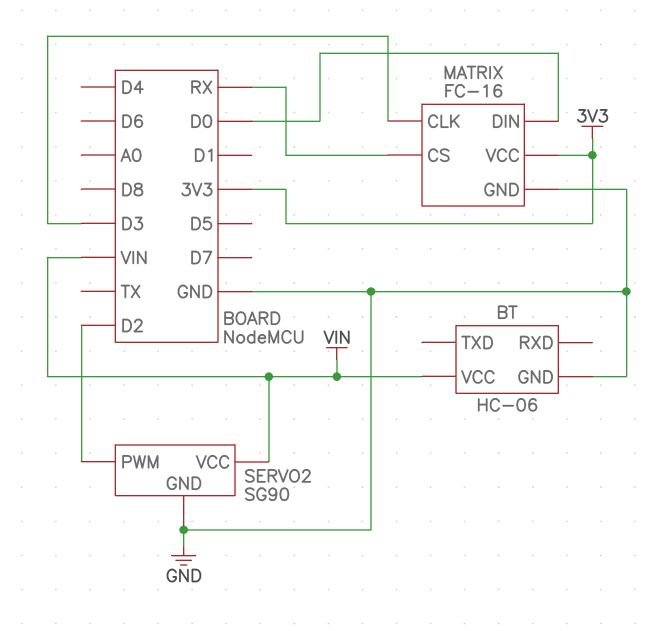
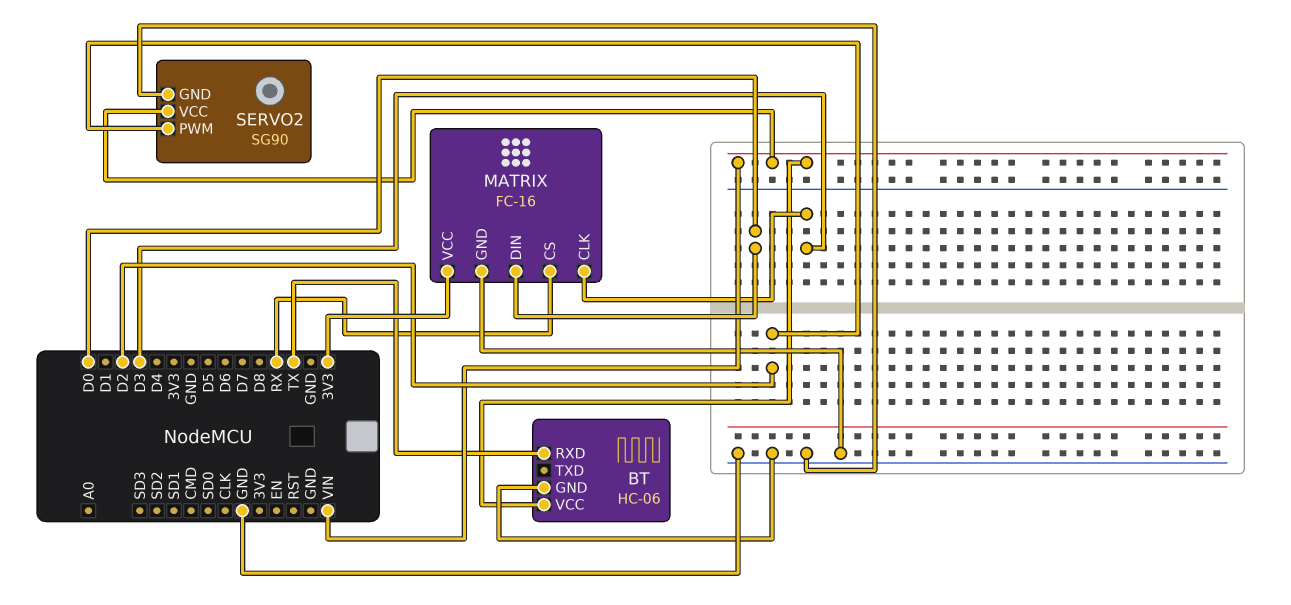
BT pin RXD: none -> TX

